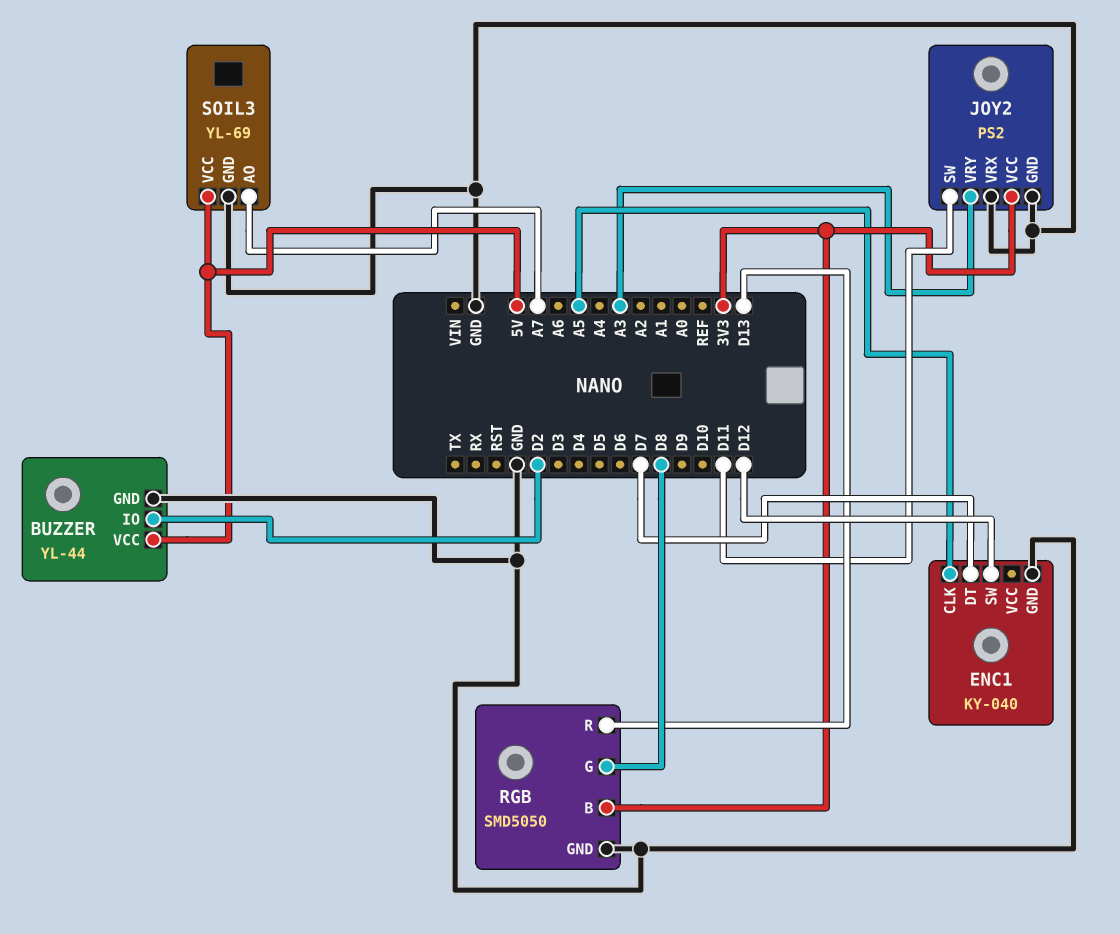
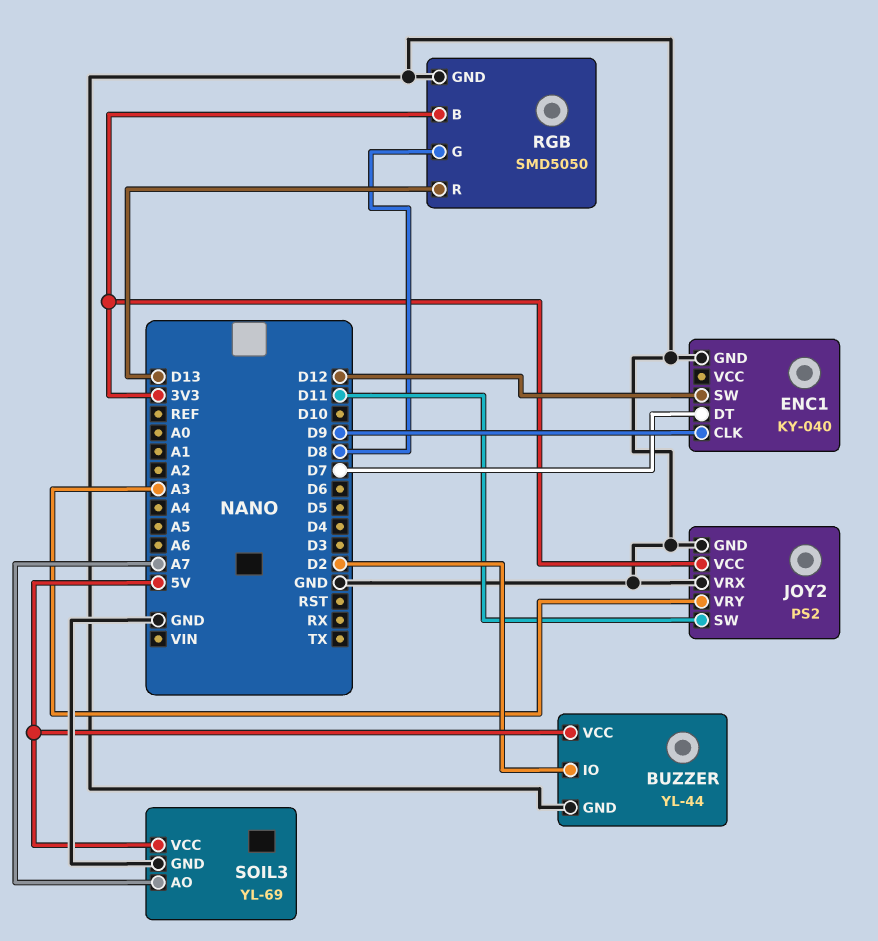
ENC1 pin CLK: A5 -> D9

